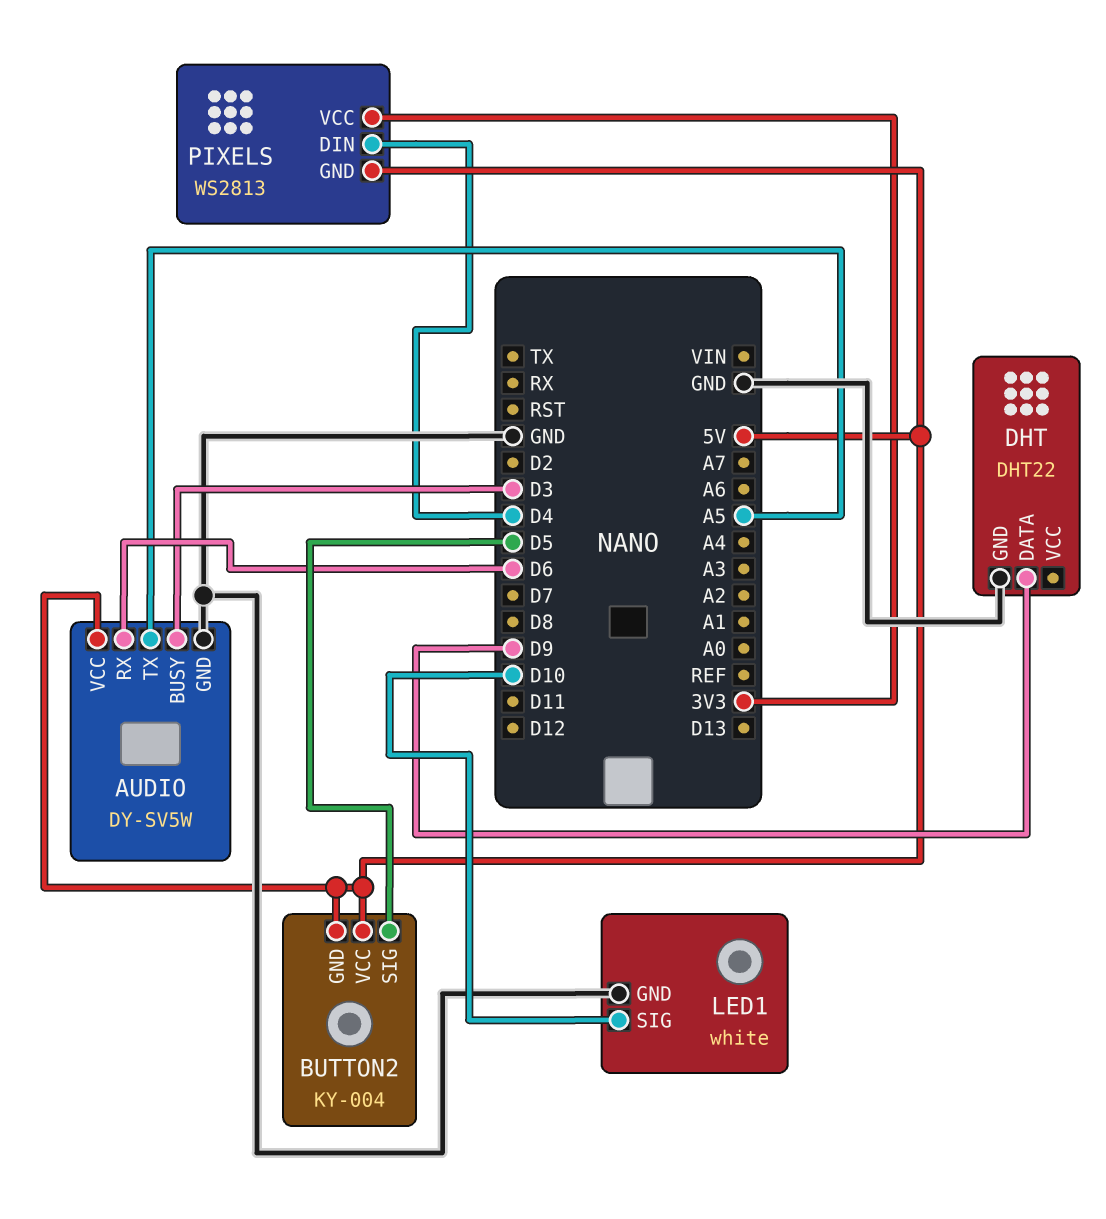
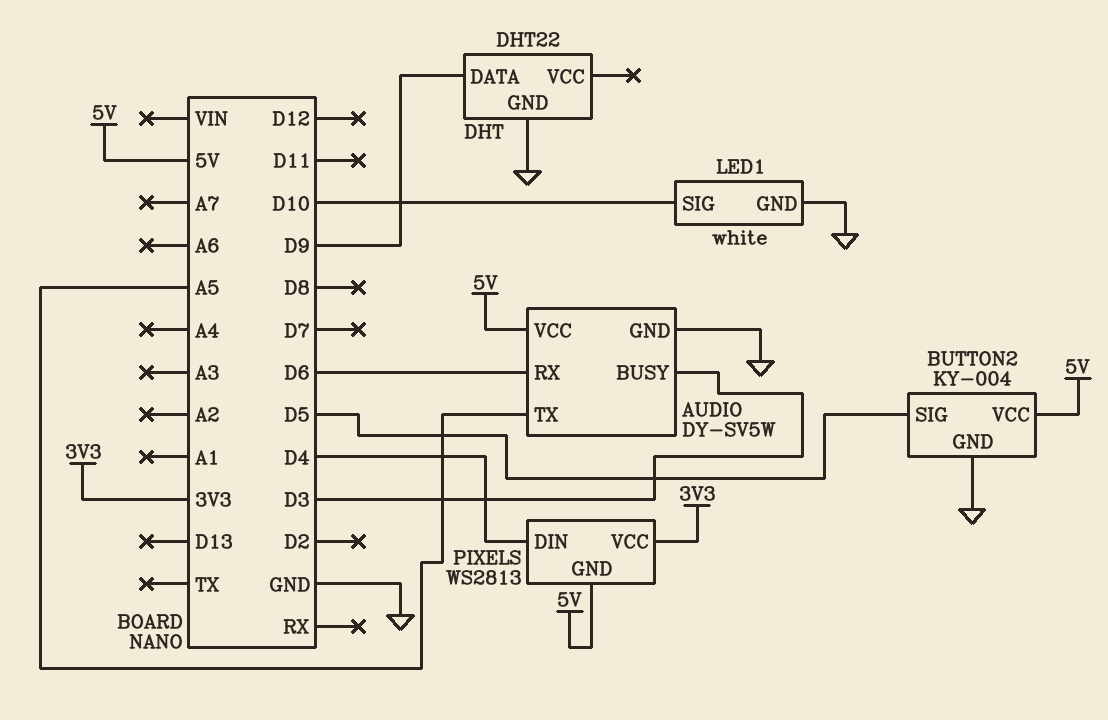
BUTTON2 pin GND: 5V -> GND

